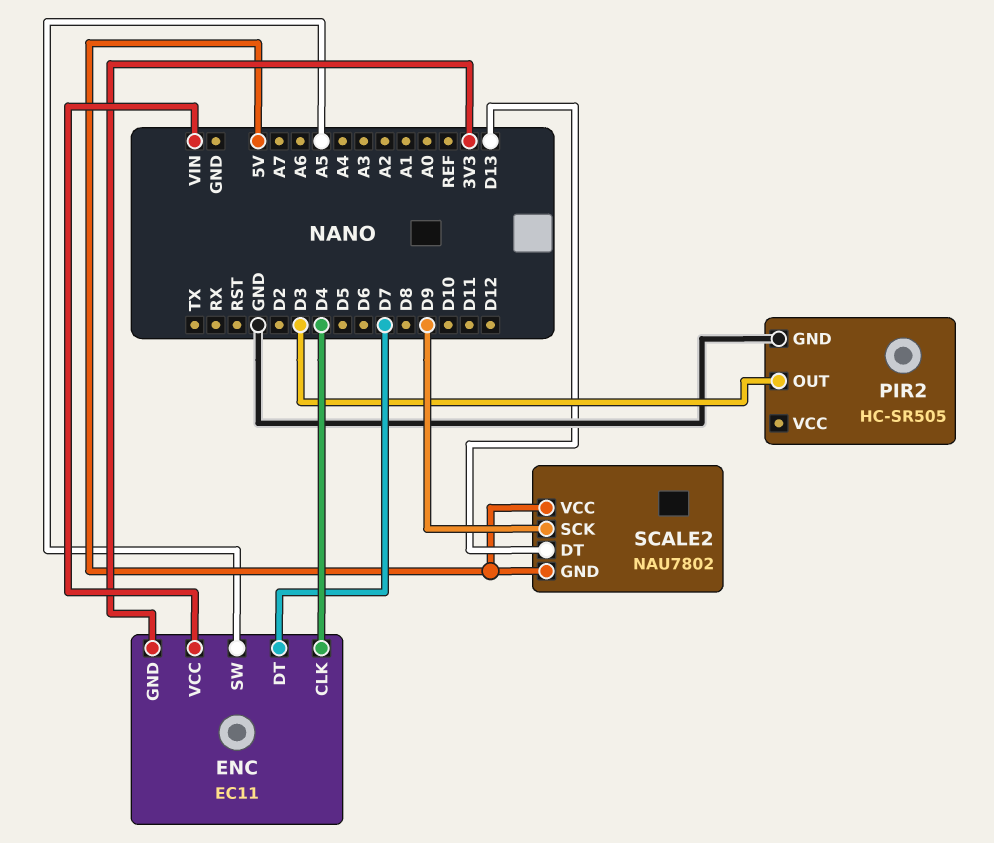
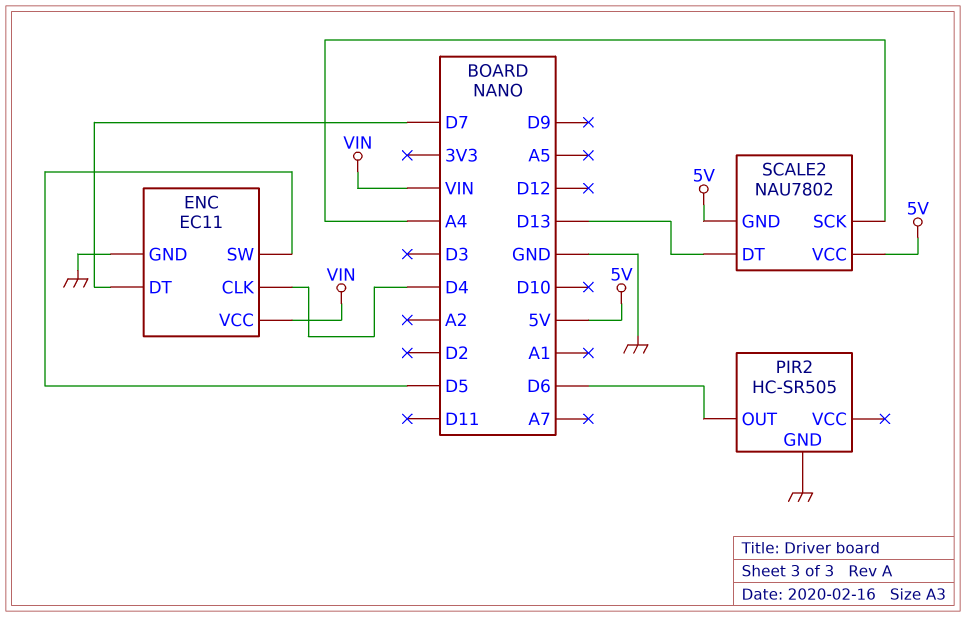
ENC pin GND: 3V3 -> GND
ENC pin SW: A5 -> D5
PIR2 pin OUT: D3 -> D6
SCALE2 pin SCK: D9 -> A4

